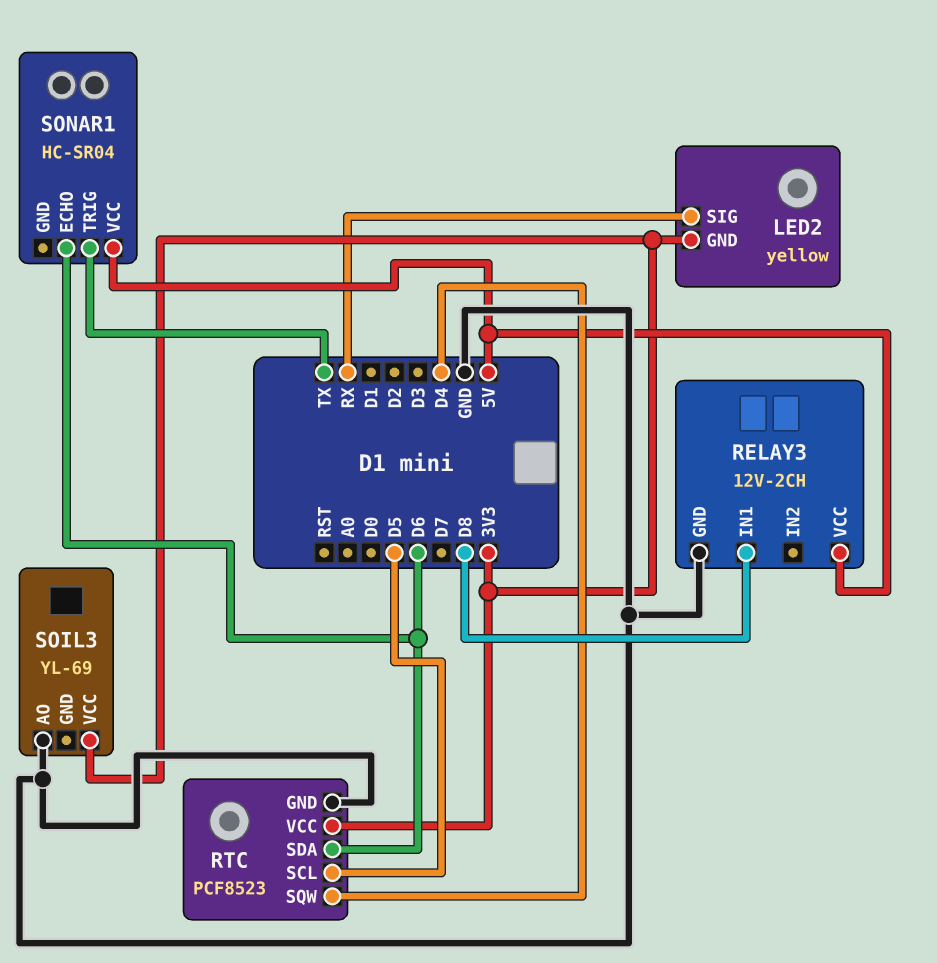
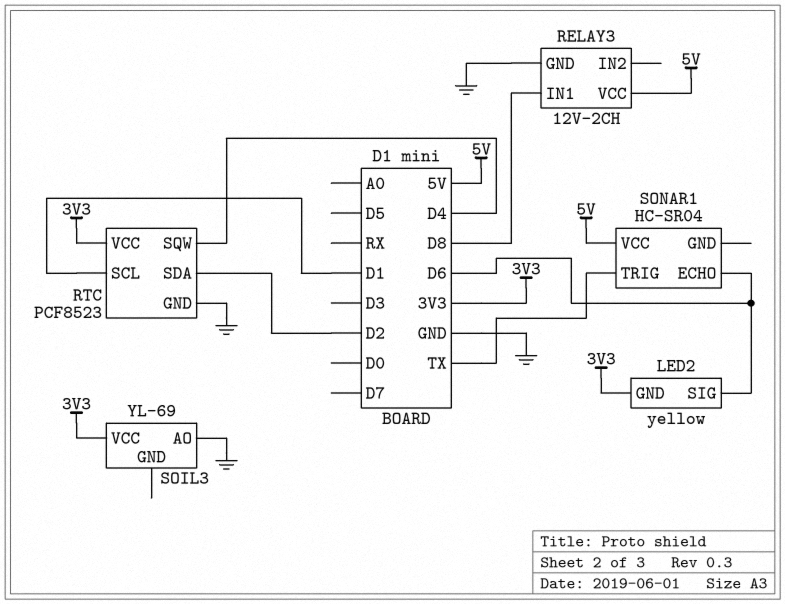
LED2 pin SIG: RX -> D6
RTC pin SCL: D5 -> D1
RTC pin SDA: D6 -> D2

